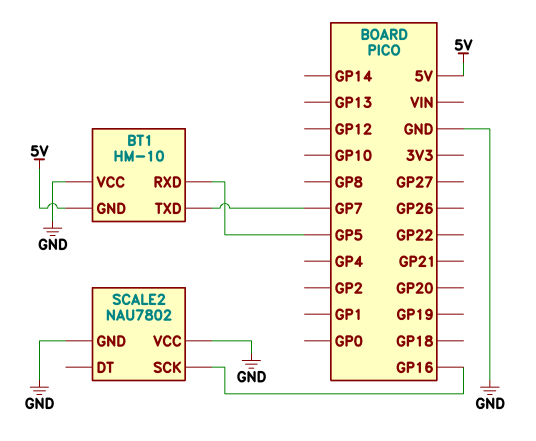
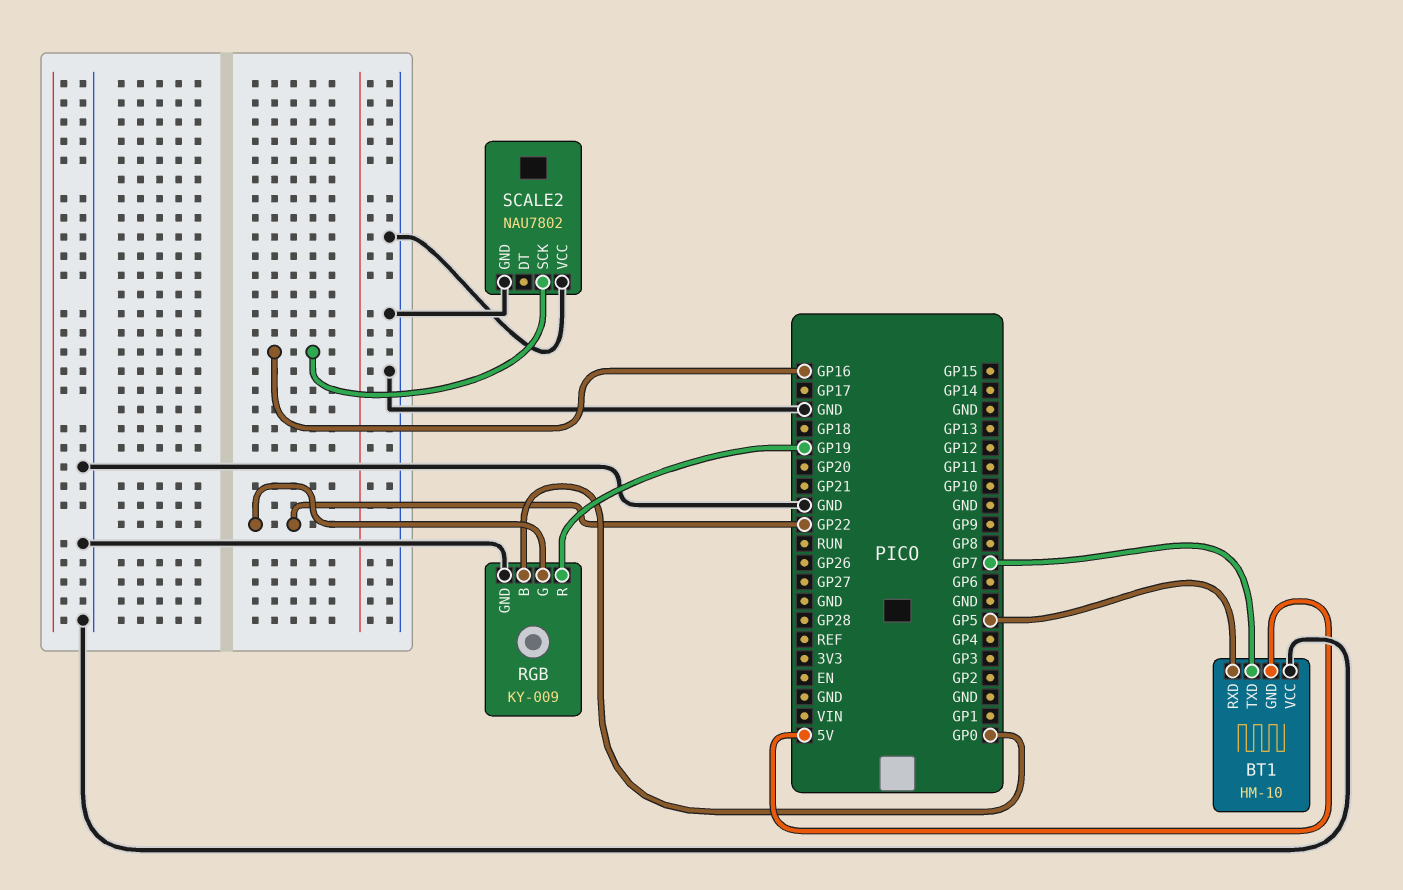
RGB: none -> KY-009
RGB pin B: none -> GP0
RGB pin G: none -> GP22
RGB pin GND: none -> GND
RGB pin R: none -> GP19

